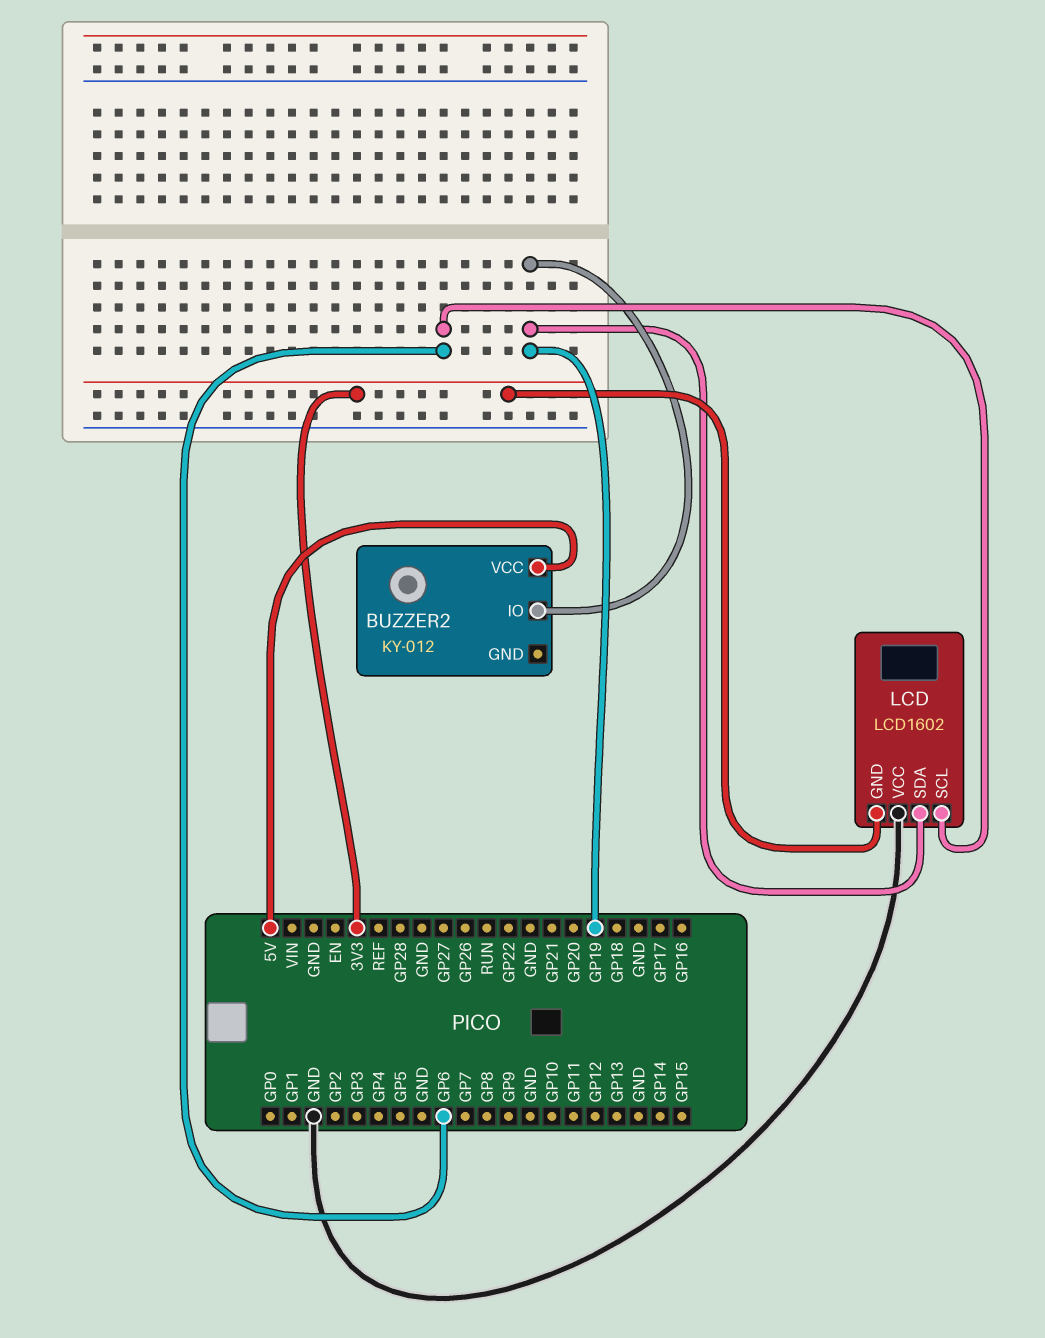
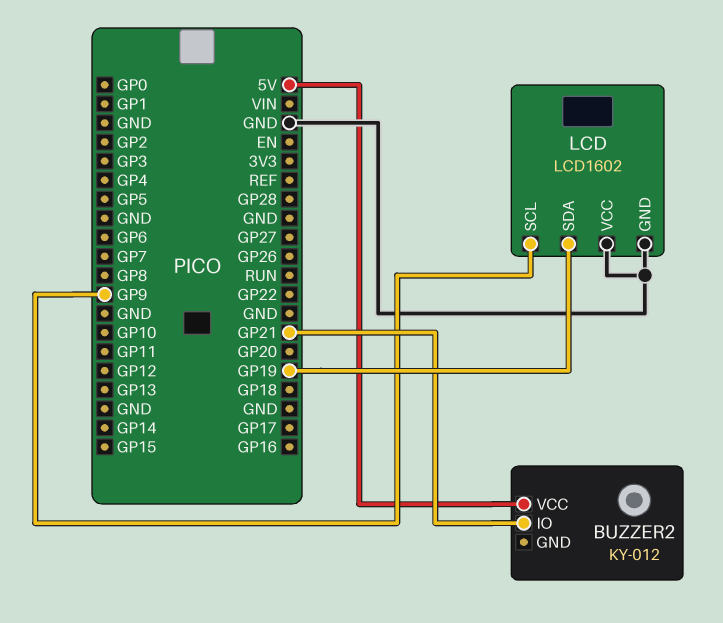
BUZZER2 pin IO: GP19 -> GP21
LCD pin GND: 3V3 -> GND
LCD pin SCL: GP6 -> GP9

